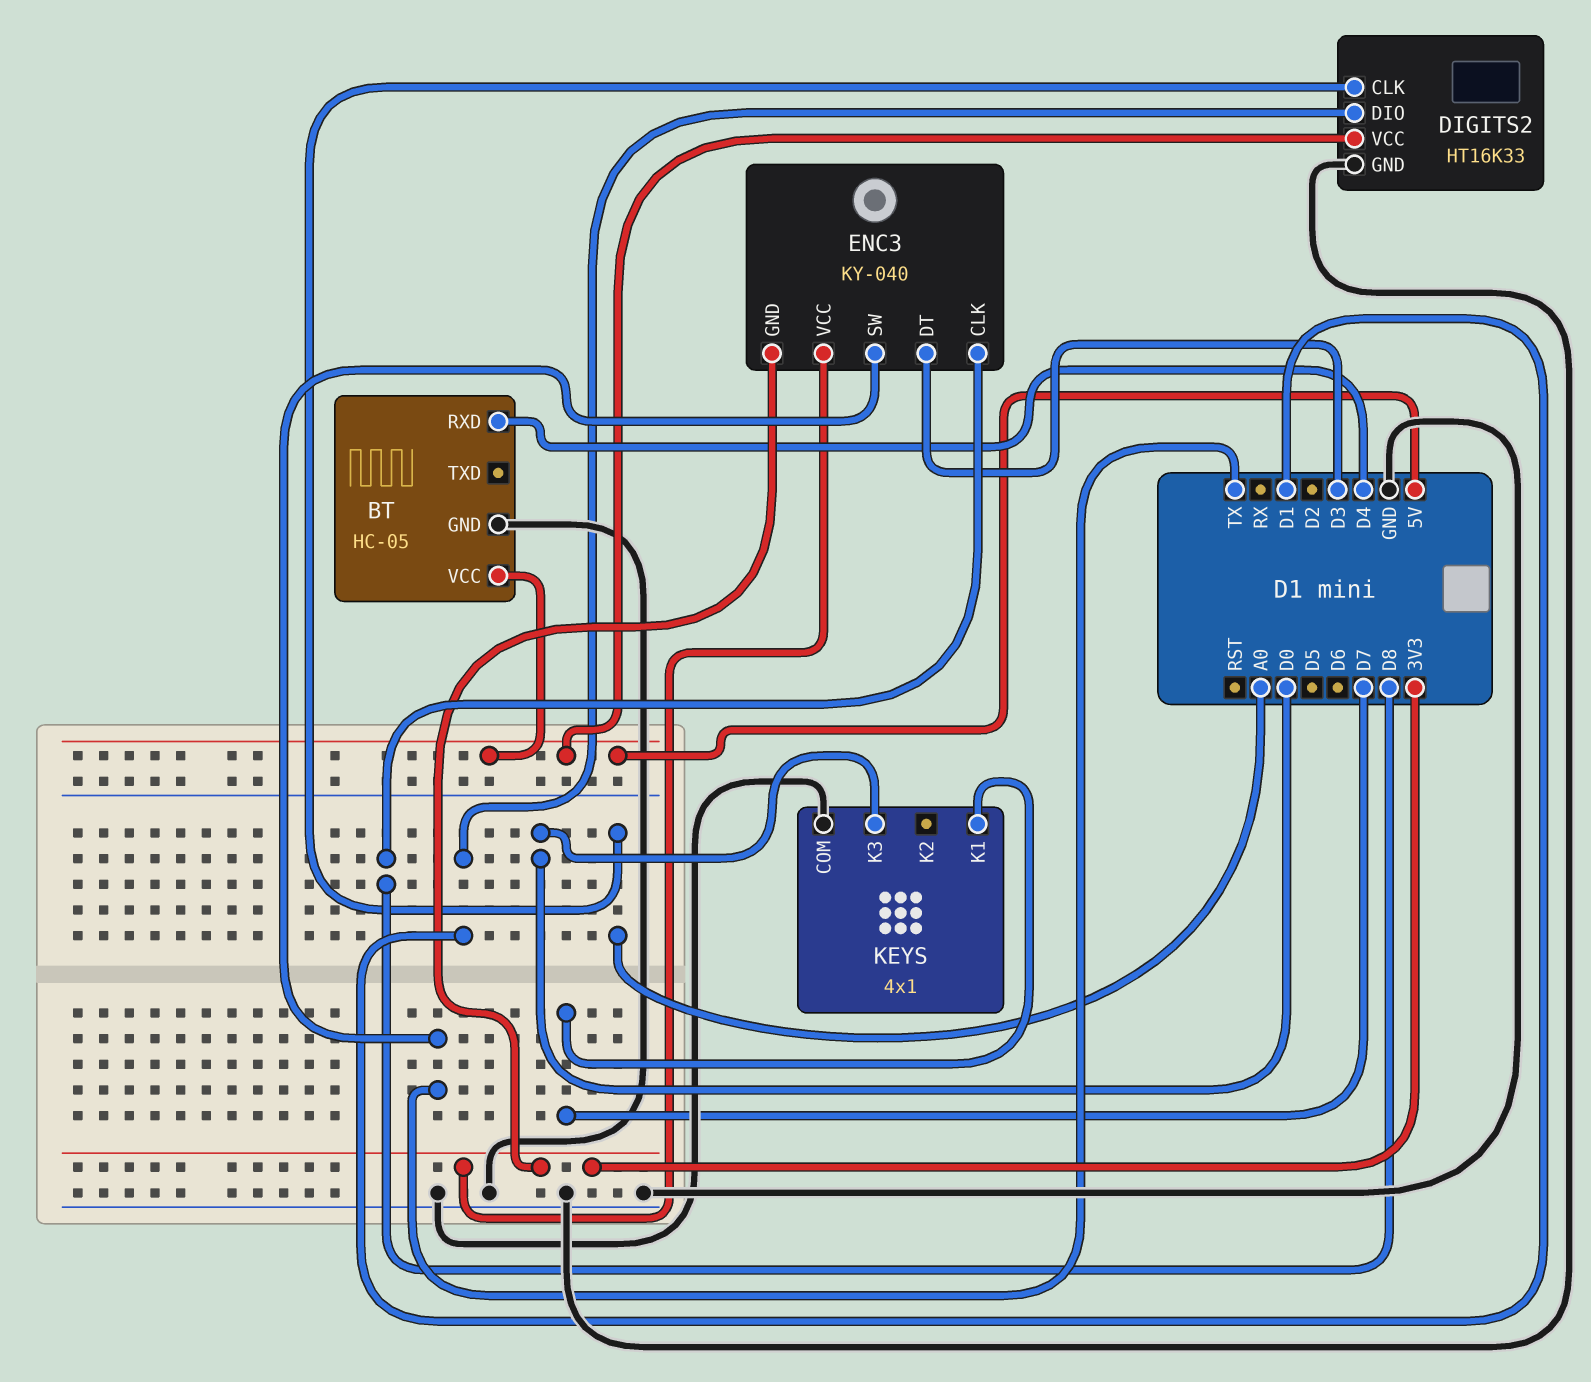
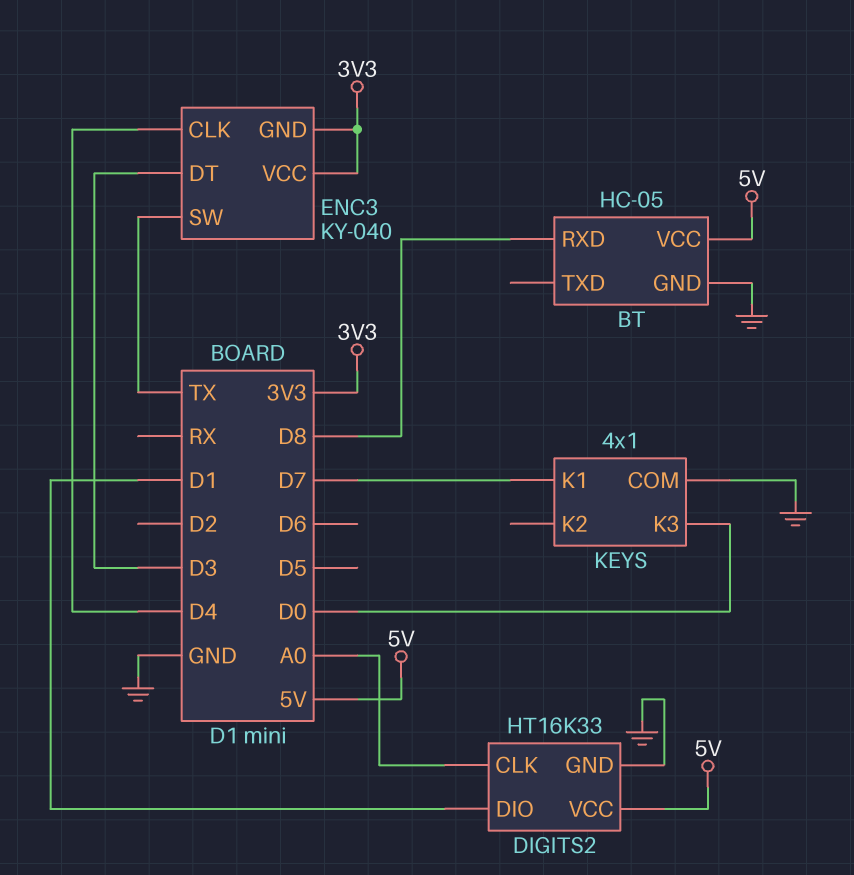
BT pin RXD: D4 -> D8
ENC3 pin CLK: D8 -> D4

